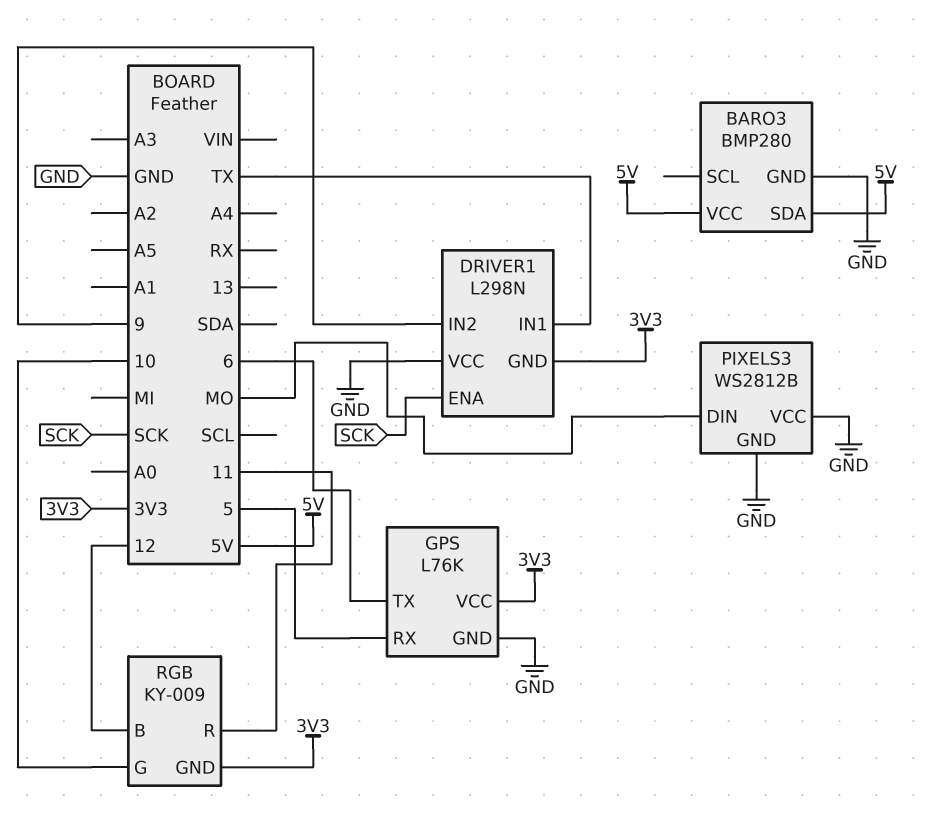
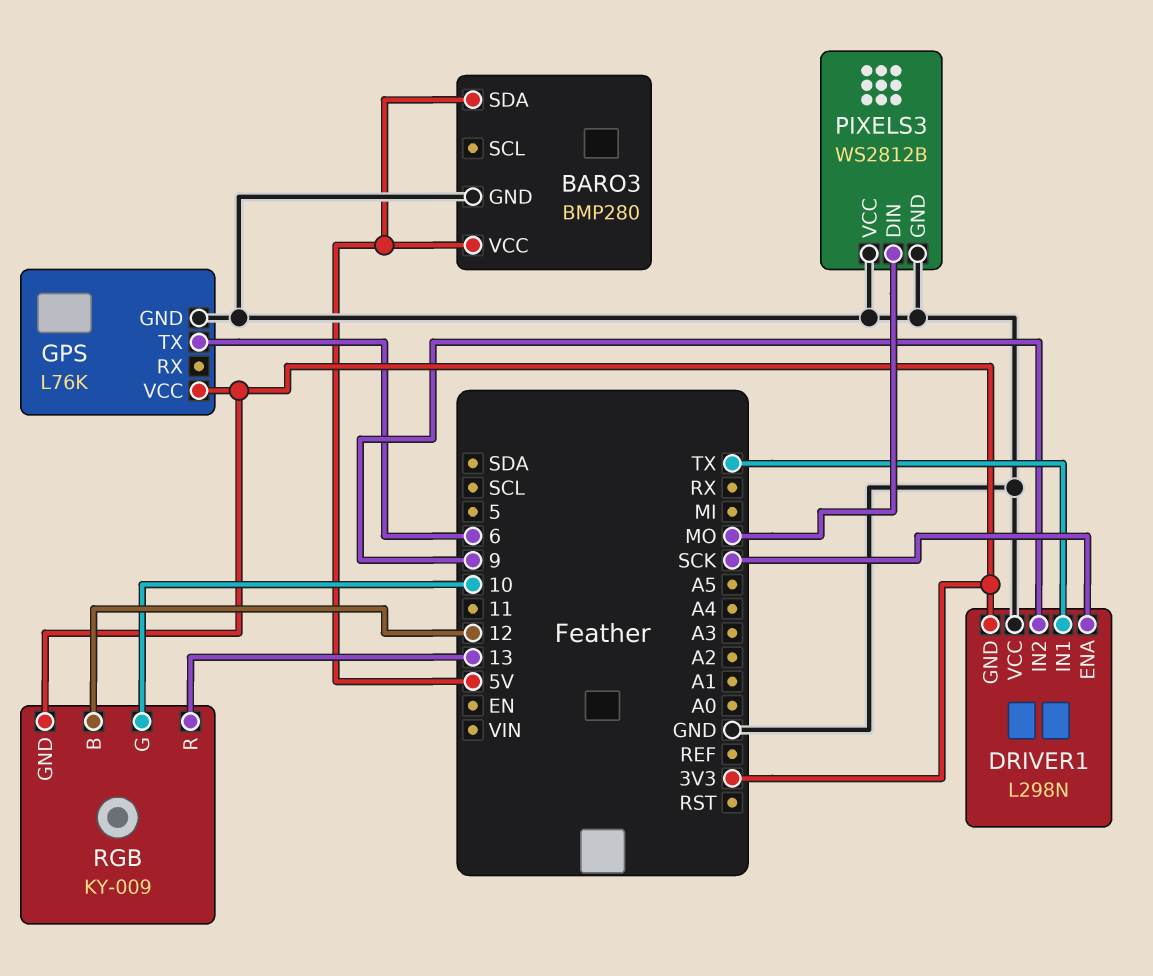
GPS pin RX: 5 -> none
RGB pin R: 11 -> 13

